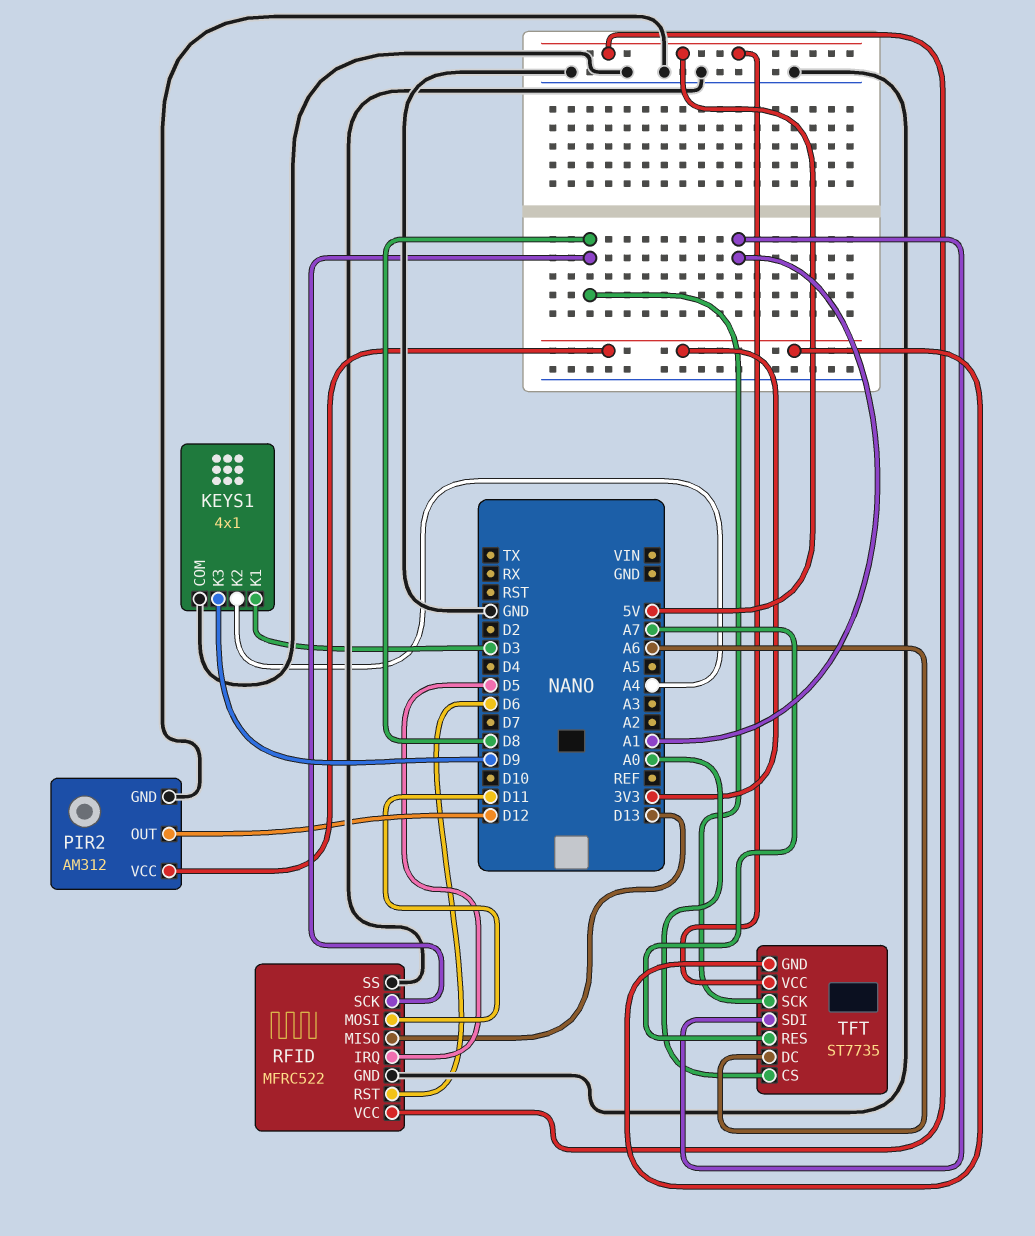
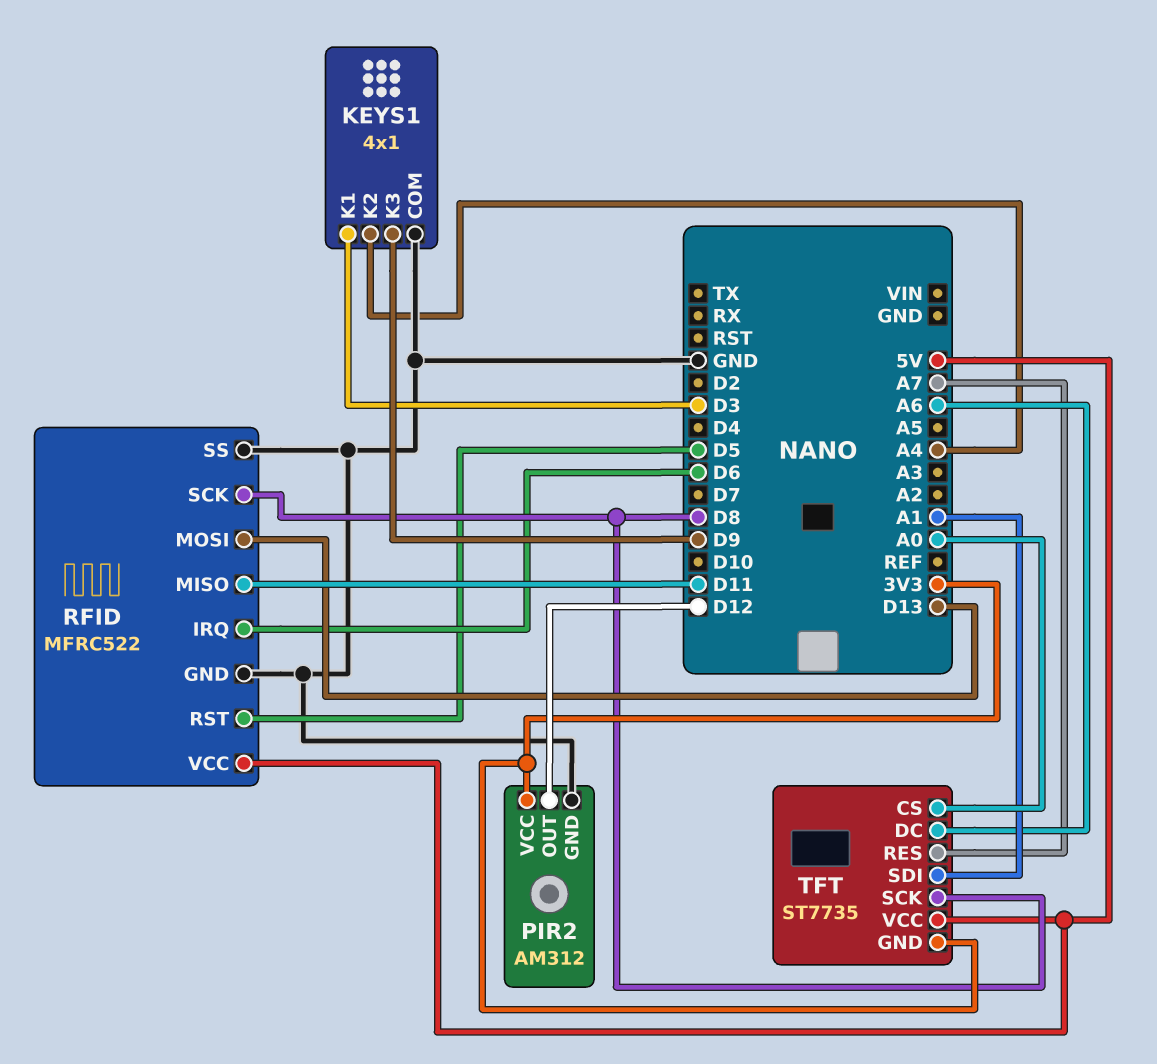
RFID pin IRQ: D5 -> D6
RFID pin MISO: D13 -> D11
RFID pin MOSI: D11 -> D13
RFID pin RST: D6 -> D5

